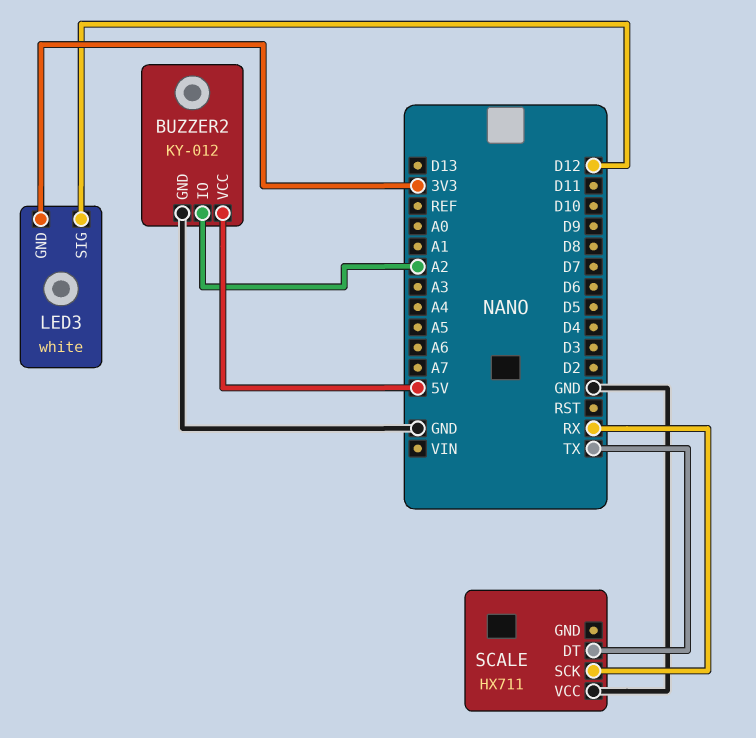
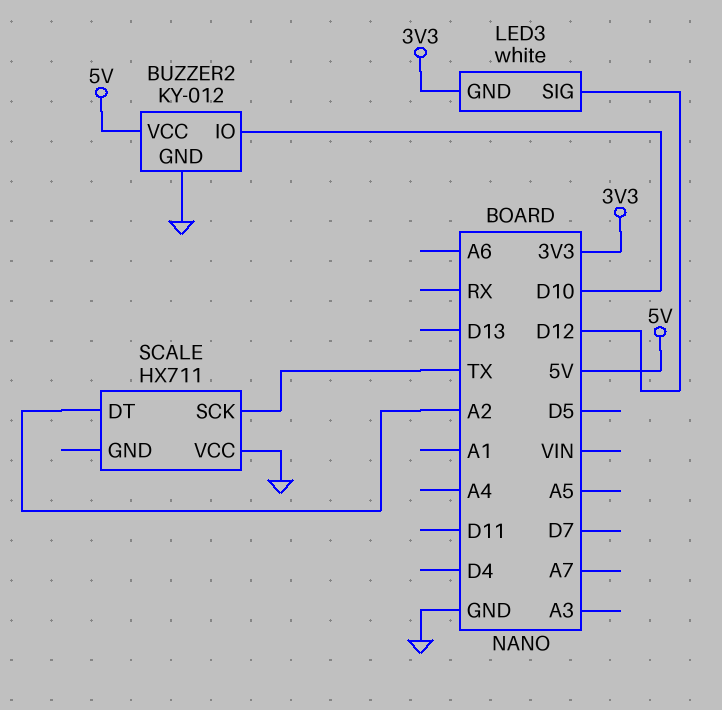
BUZZER2 pin IO: A2 -> D10
SCALE pin DT: TX -> A2
SCALE pin SCK: RX -> TX

